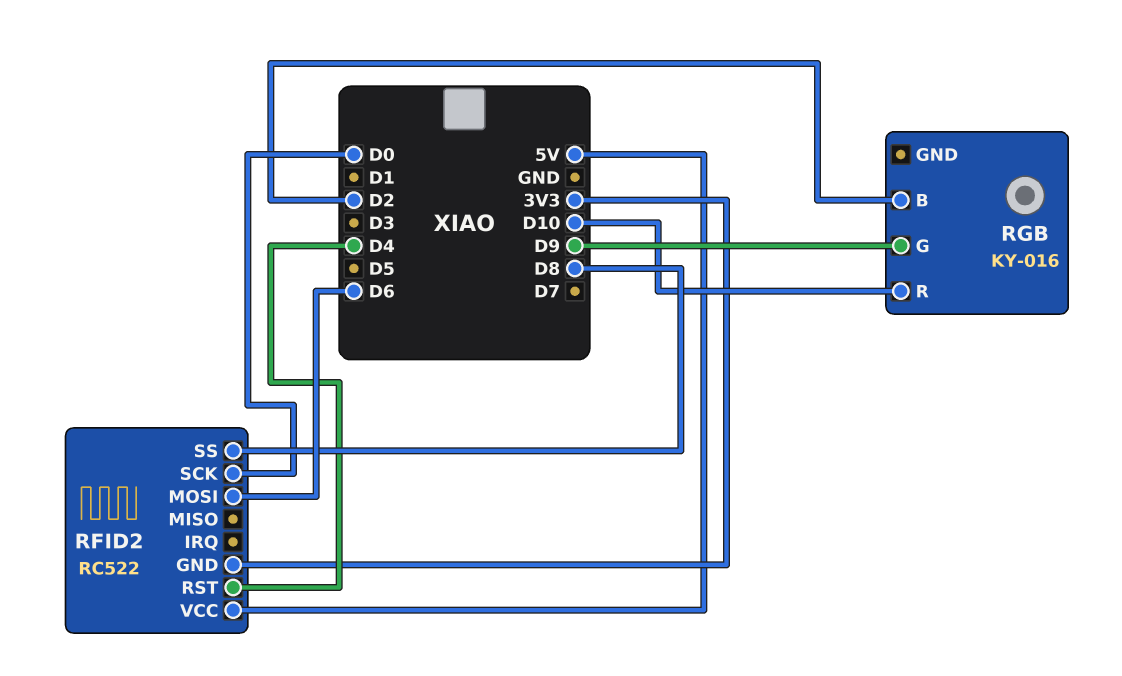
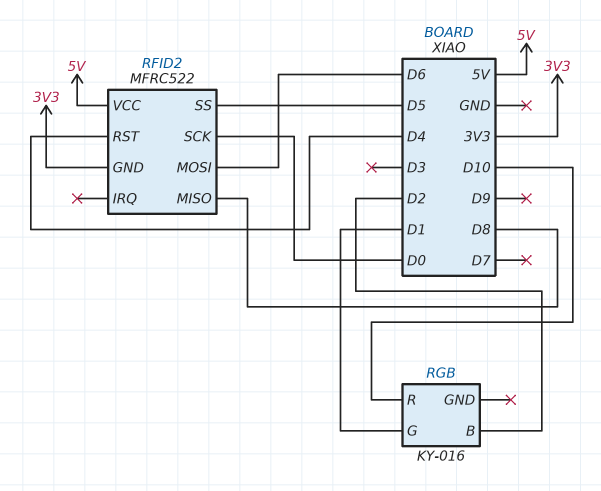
RFID2: RC522 -> MFRC522
RFID2 pin MISO: none -> D8
RFID2 pin SS: D8 -> D5
RGB pin G: D9 -> D1

